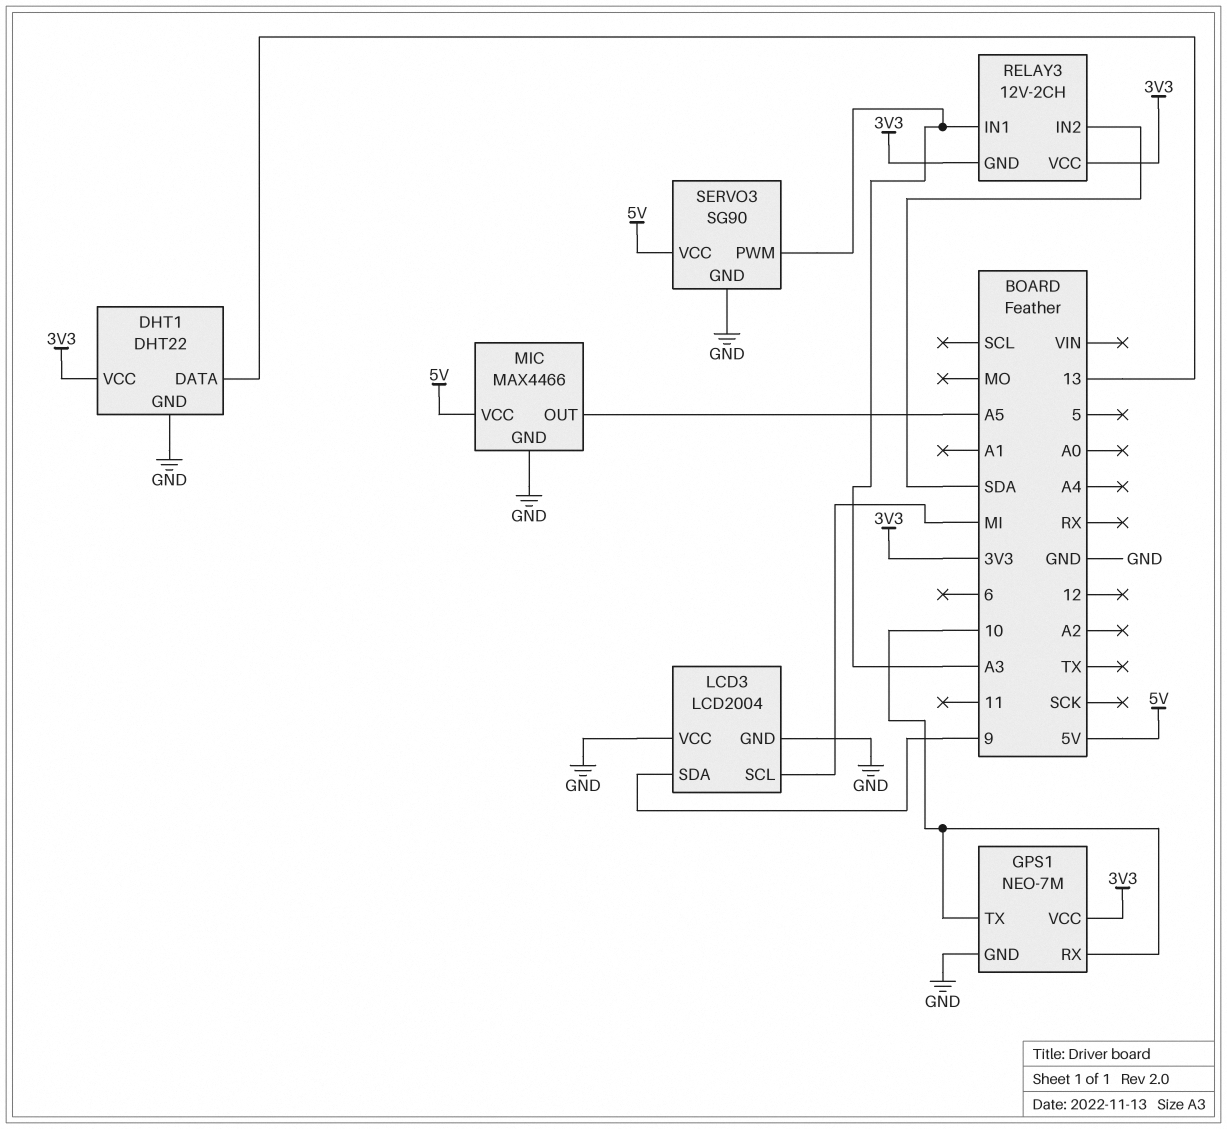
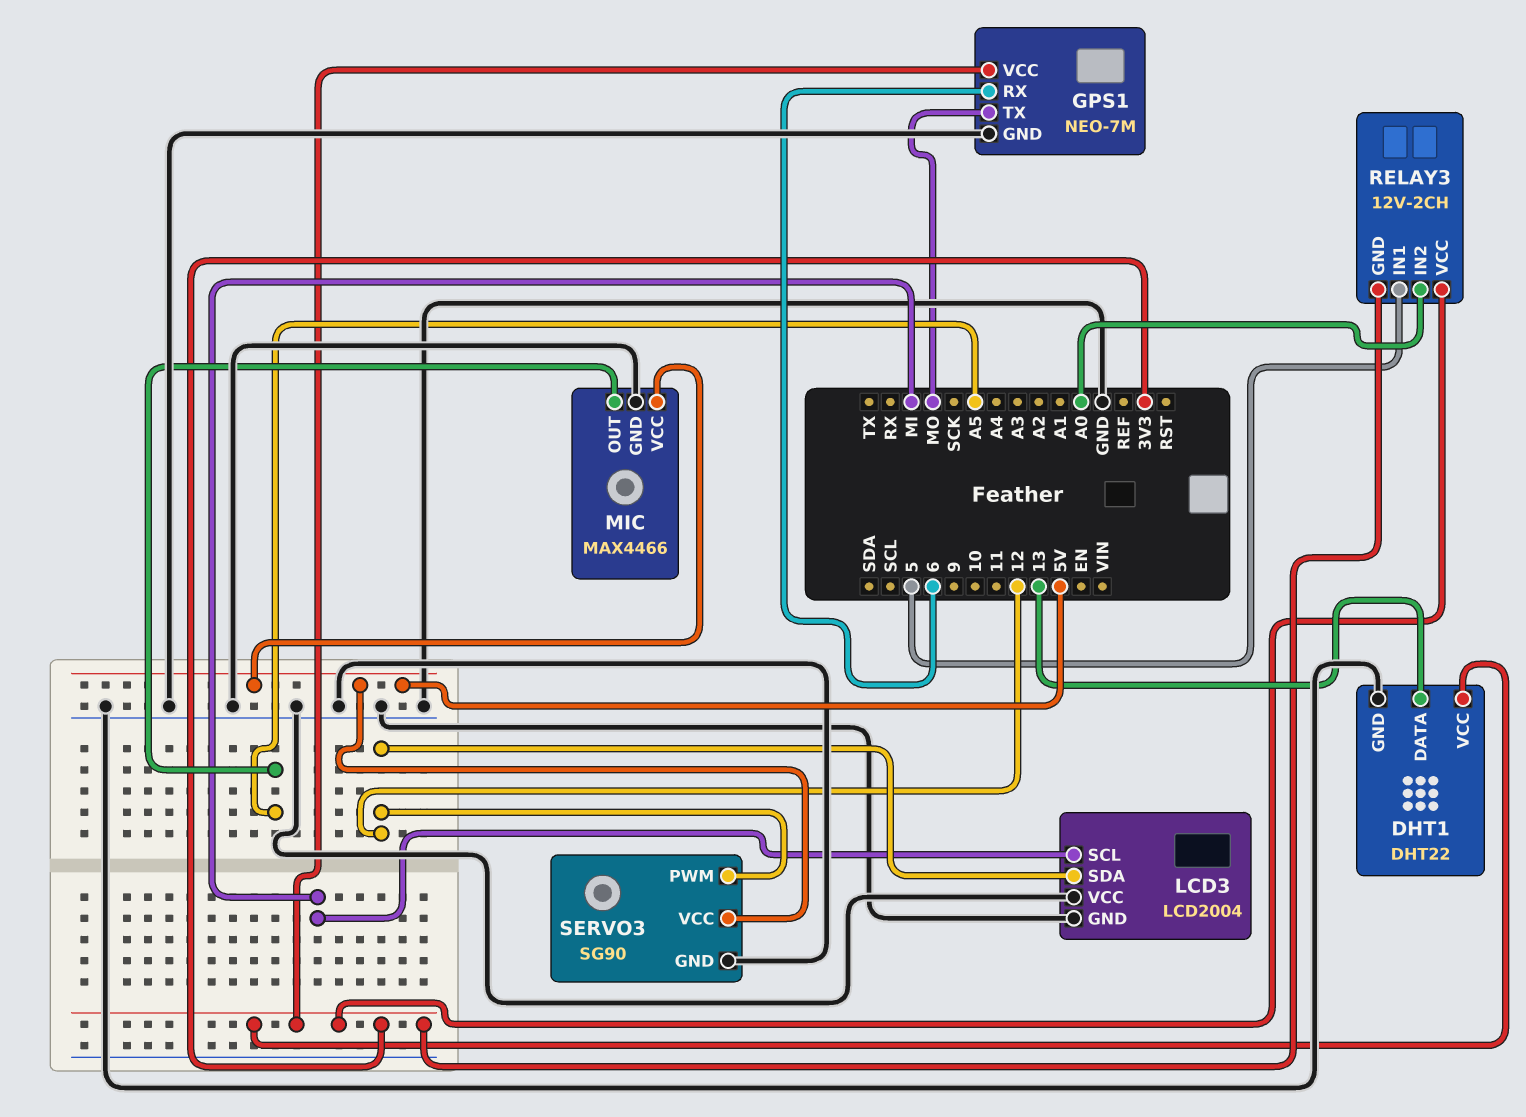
GPS1 pin RX: 10 -> 6
GPS1 pin TX: 10 -> MO
LCD3 pin SDA: 9 -> 12
RELAY3 pin IN1: A3 -> 5
RELAY3 pin IN2: SDA -> A0
SERVO3 pin PWM: A3 -> 12

